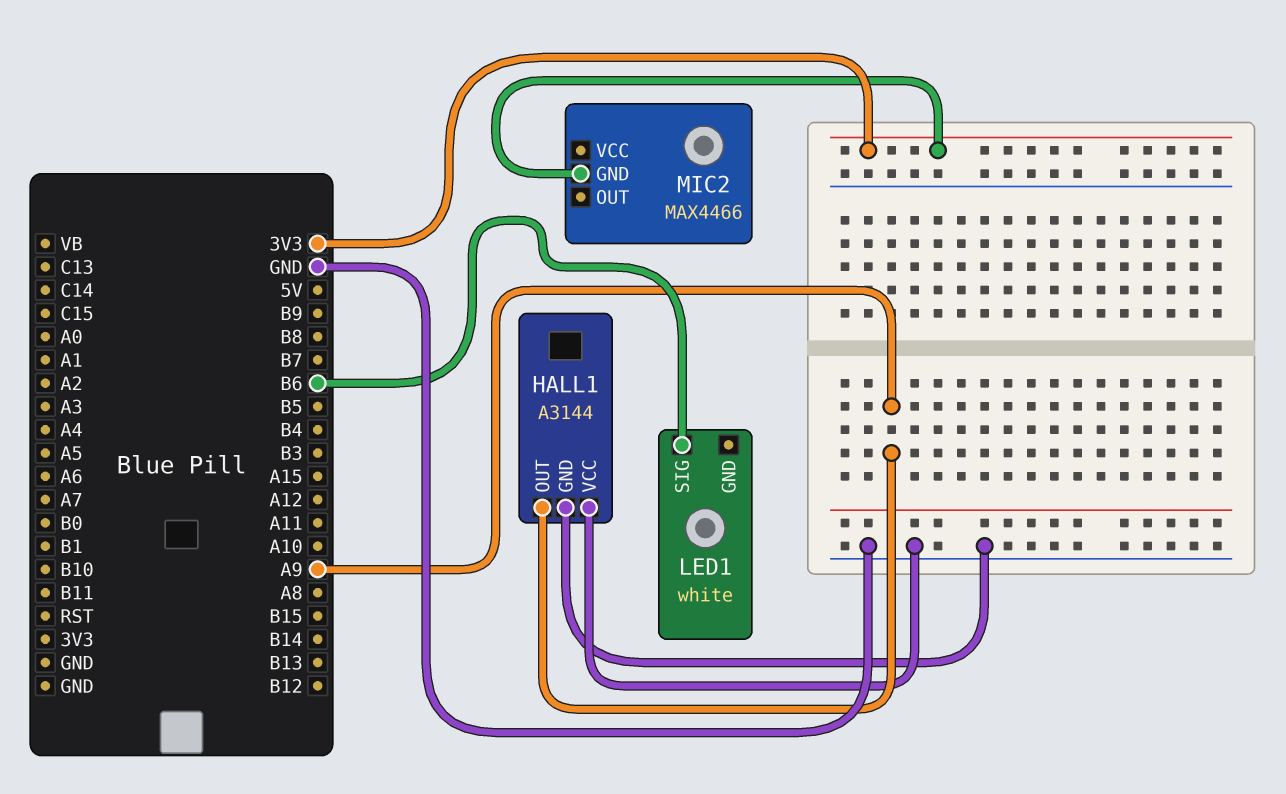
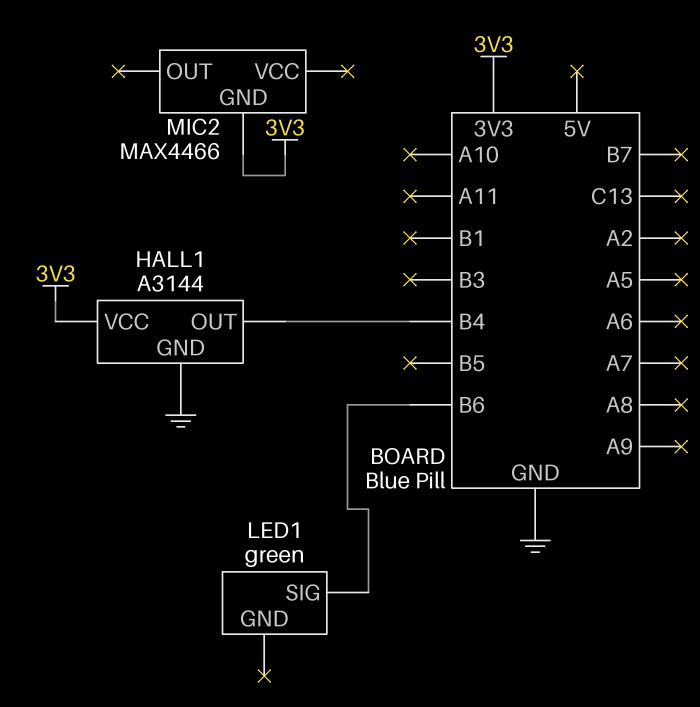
HALL1 pin OUT: A9 -> B4
HALL1 pin VCC: GND -> 3V3
LED1: white -> green

